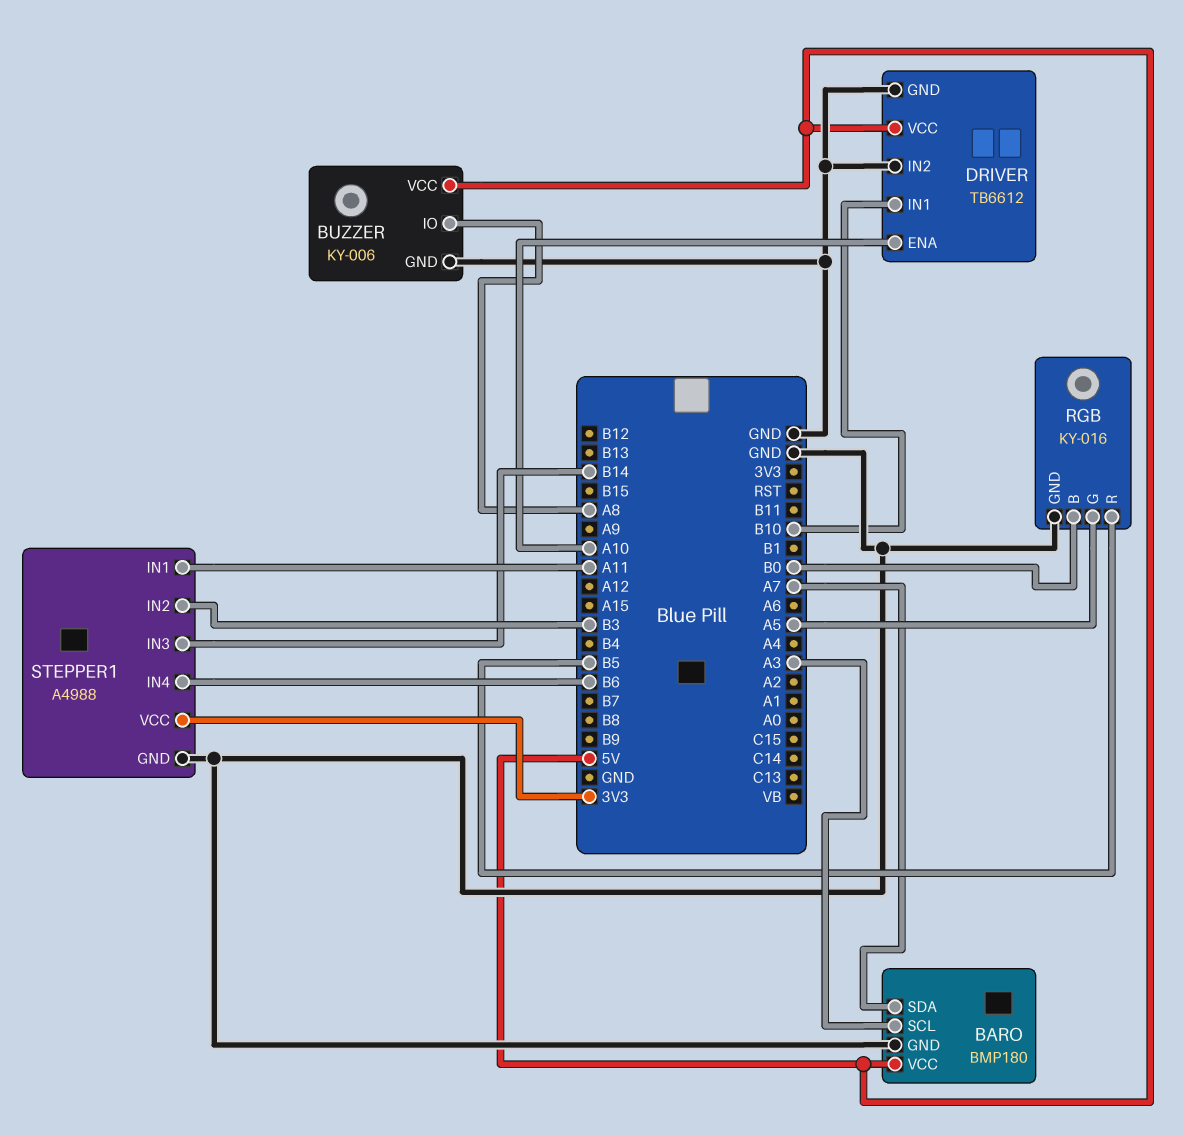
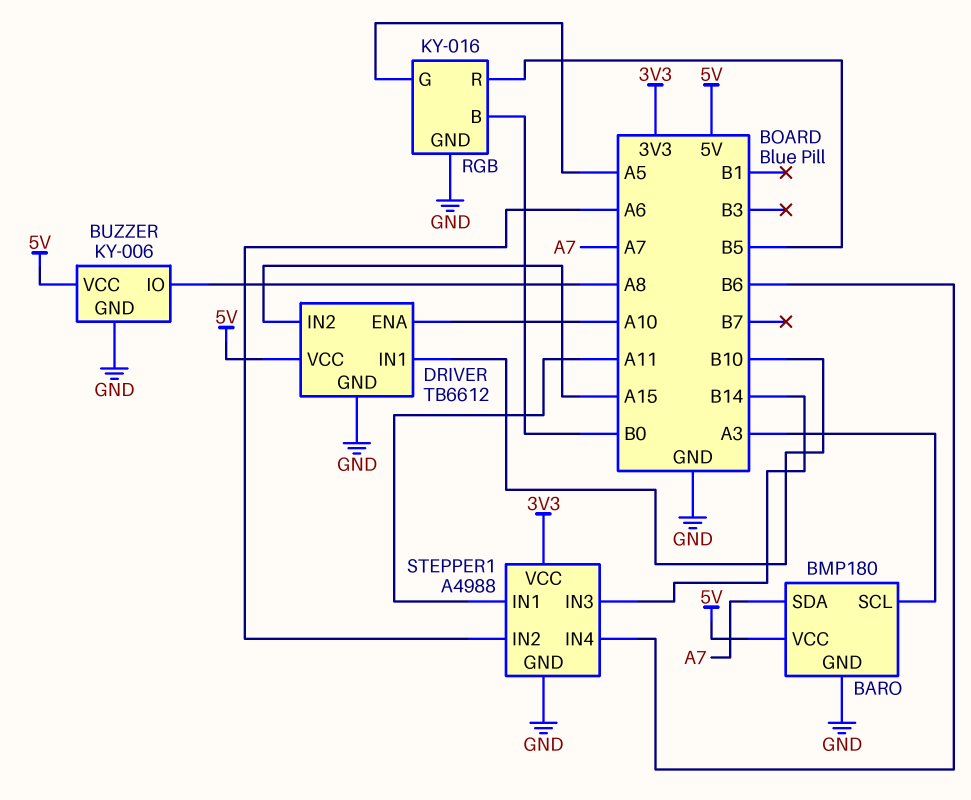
DRIVER pin IN2: GND -> A15
STEPPER1 pin IN2: B3 -> A6

